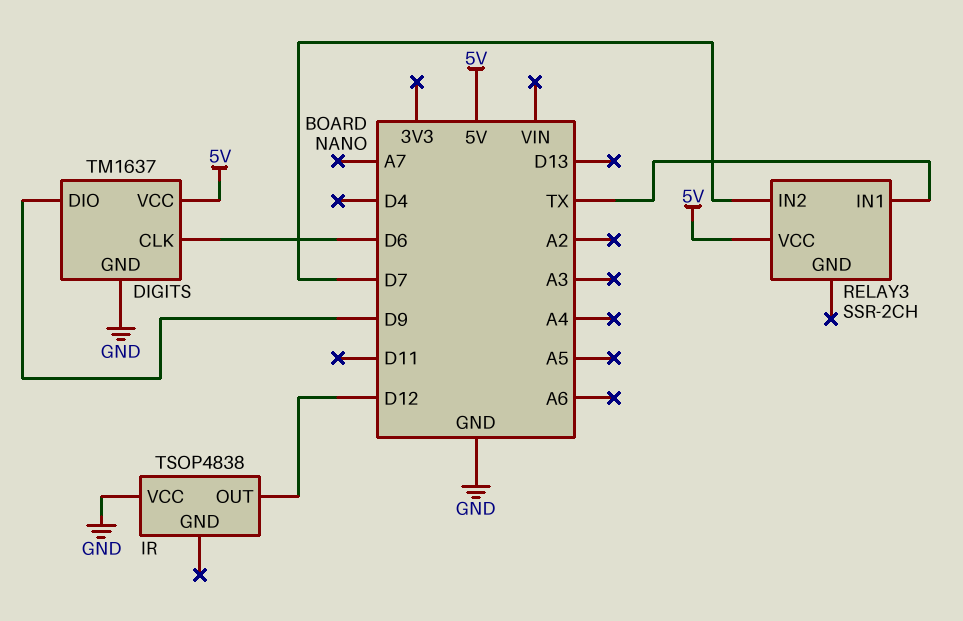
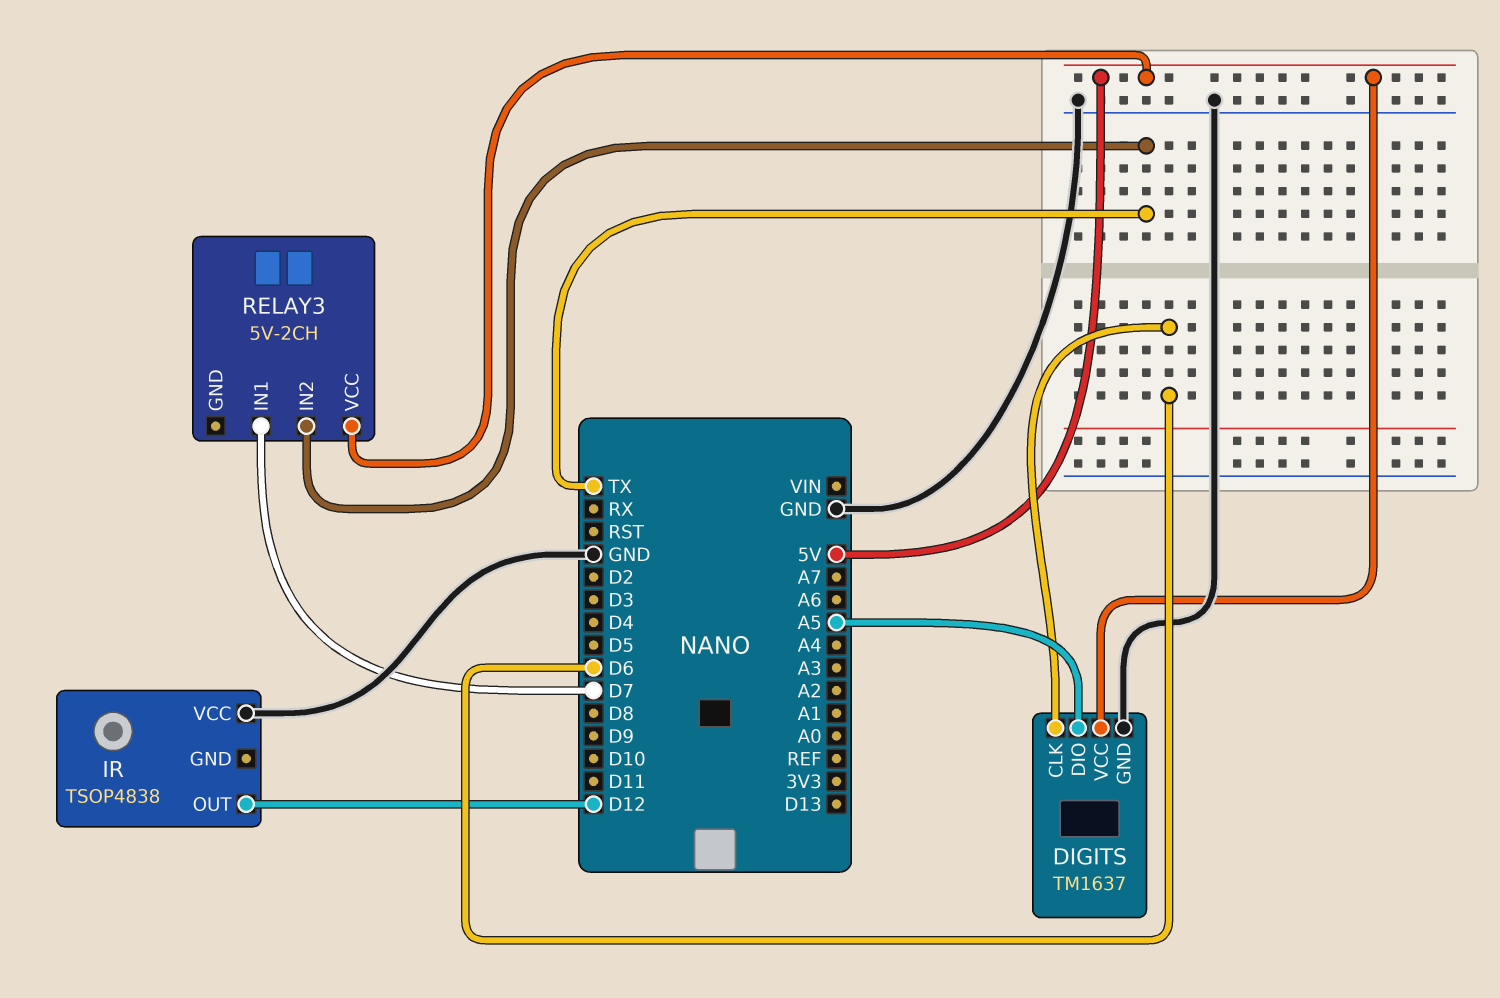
DIGITS pin DIO: D9 -> A5
RELAY3: SSR-2CH -> 5V-2CH
RELAY3 pin IN1: TX -> D7
RELAY3 pin IN2: D7 -> TX

